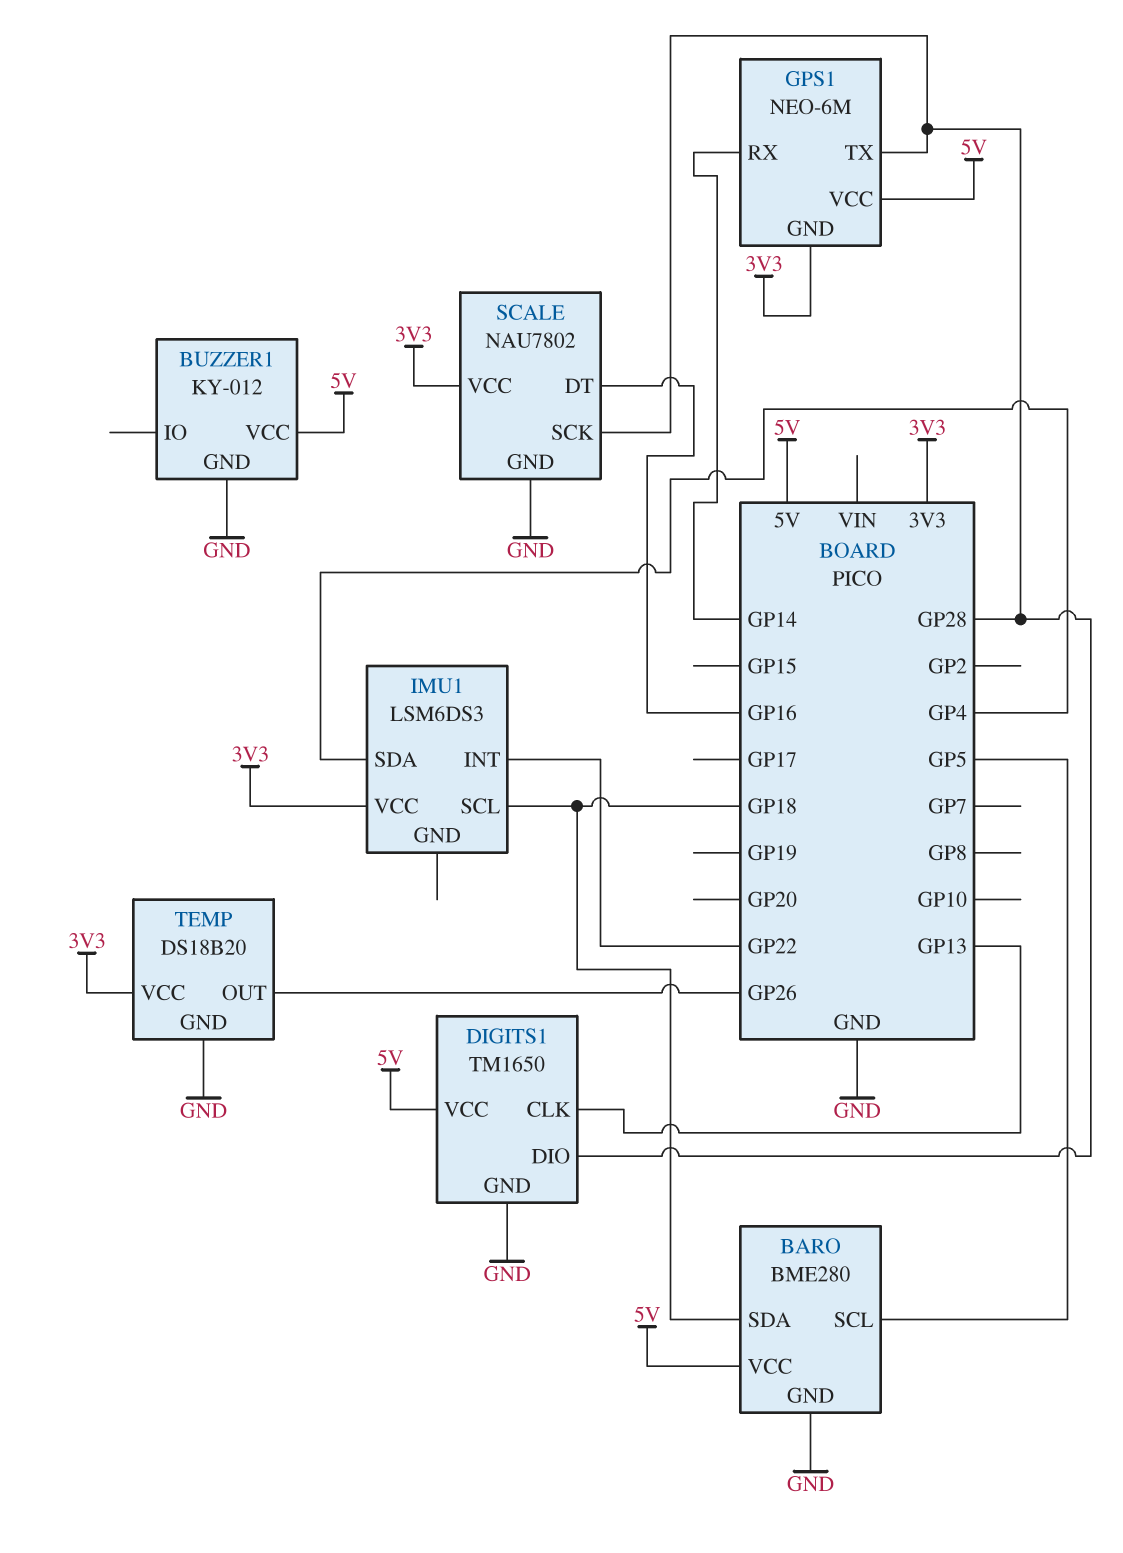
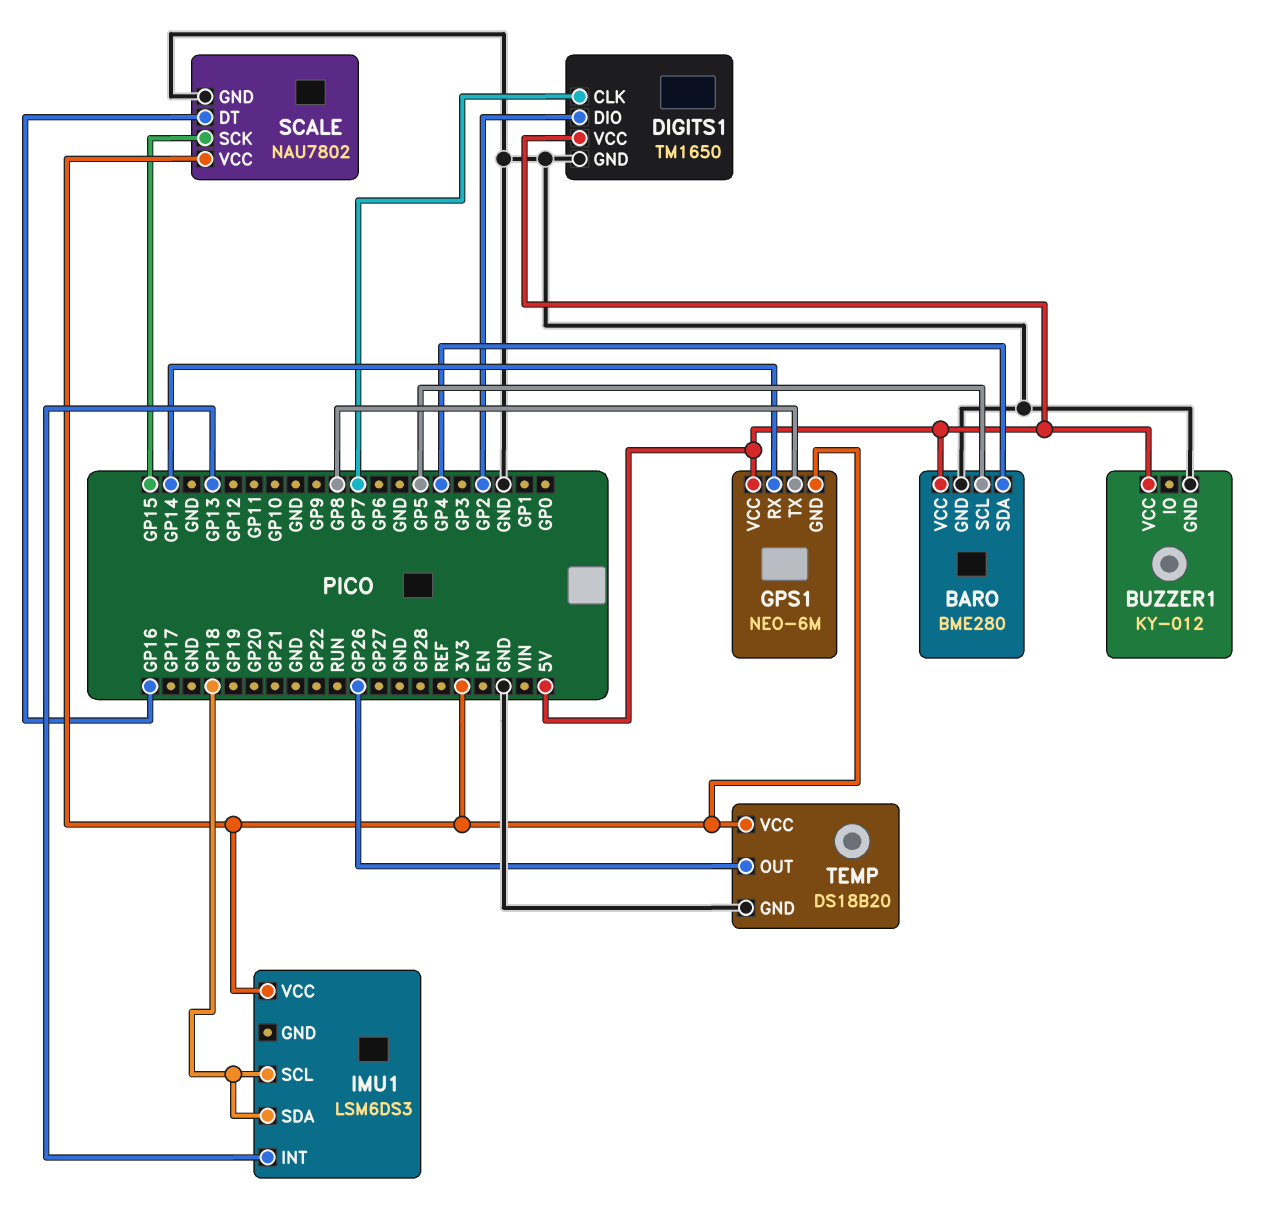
BARO pin SDA: GP18 -> GP4
DIGITS1 pin CLK: GP13 -> GP7
DIGITS1 pin DIO: GP28 -> GP2
GPS1 pin TX: GP28 -> GP8
IMU1 pin INT: GP22 -> GP13
IMU1 pin SDA: GP4 -> GP18
SCALE pin SCK: GP28 -> GP15

